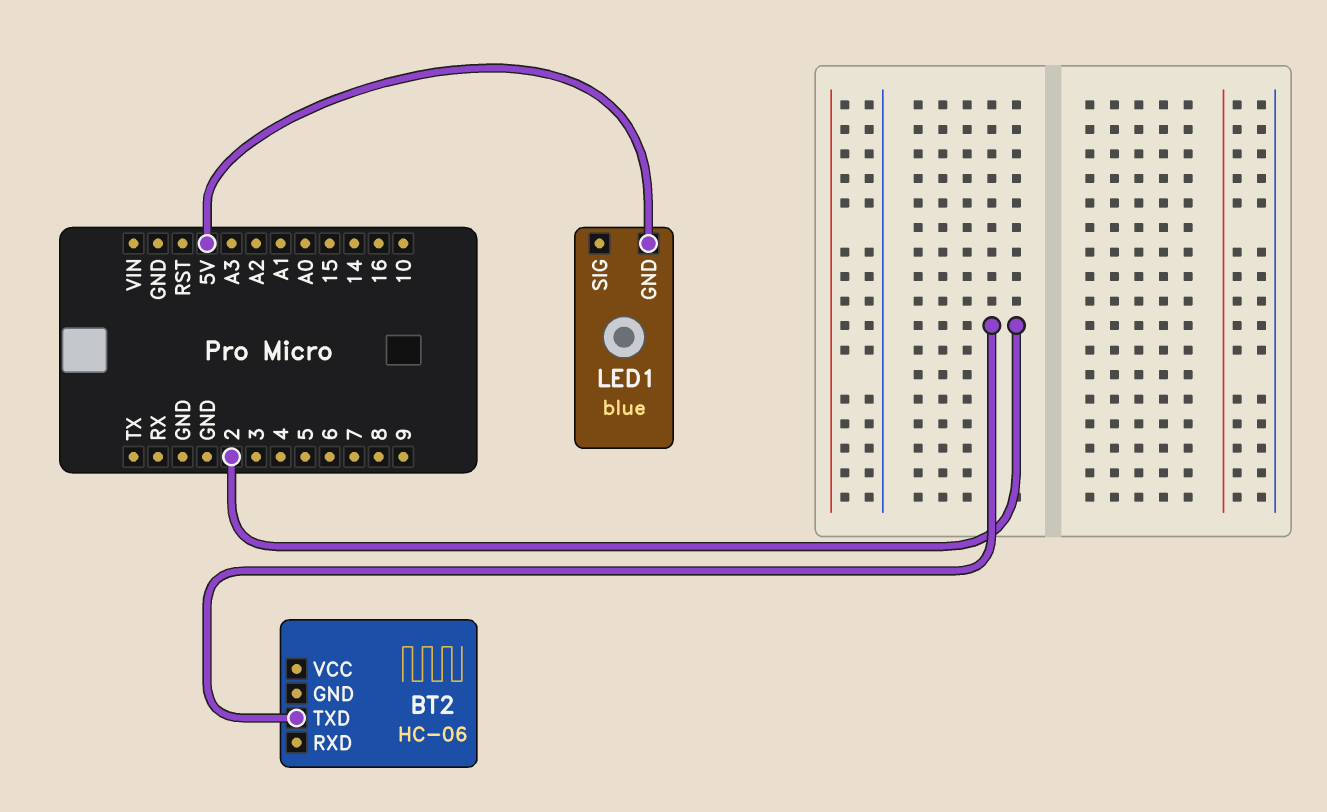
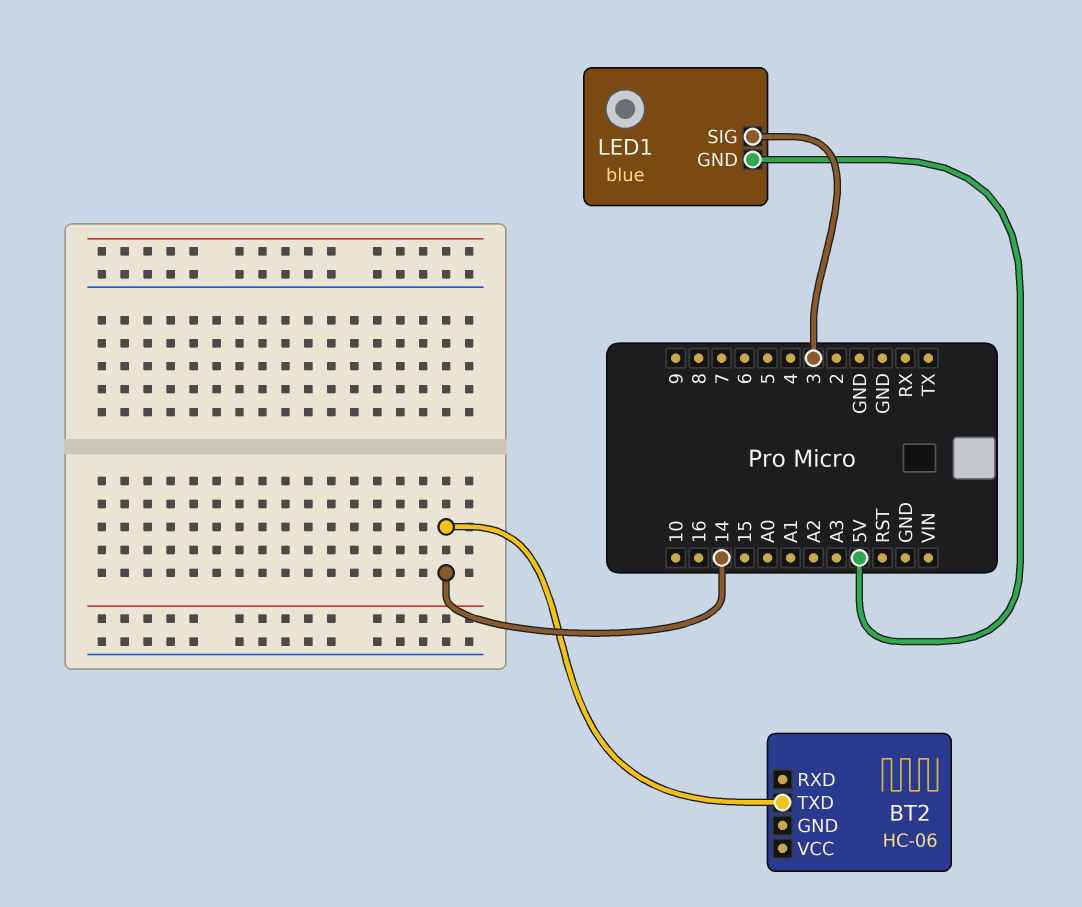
BT2 pin TXD: 2 -> 14
LED1 pin SIG: none -> 3

